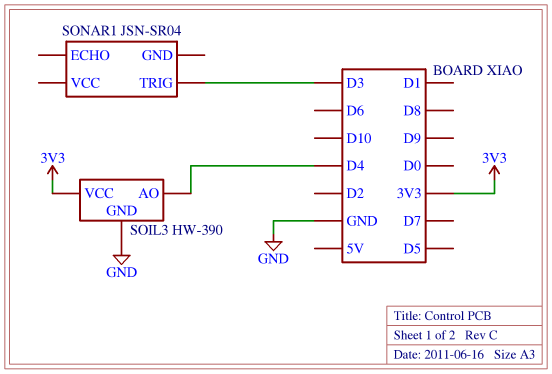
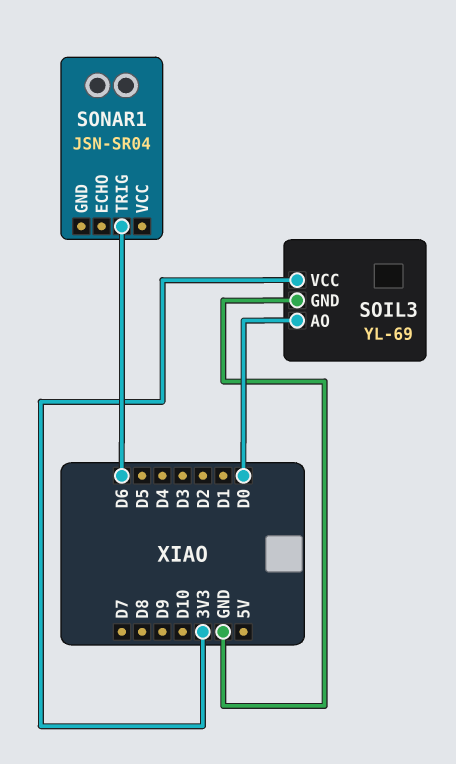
SOIL3: HW-390 -> YL-69
SOIL3 pin AO: D4 -> D0
SONAR1 pin TRIG: D3 -> D6

